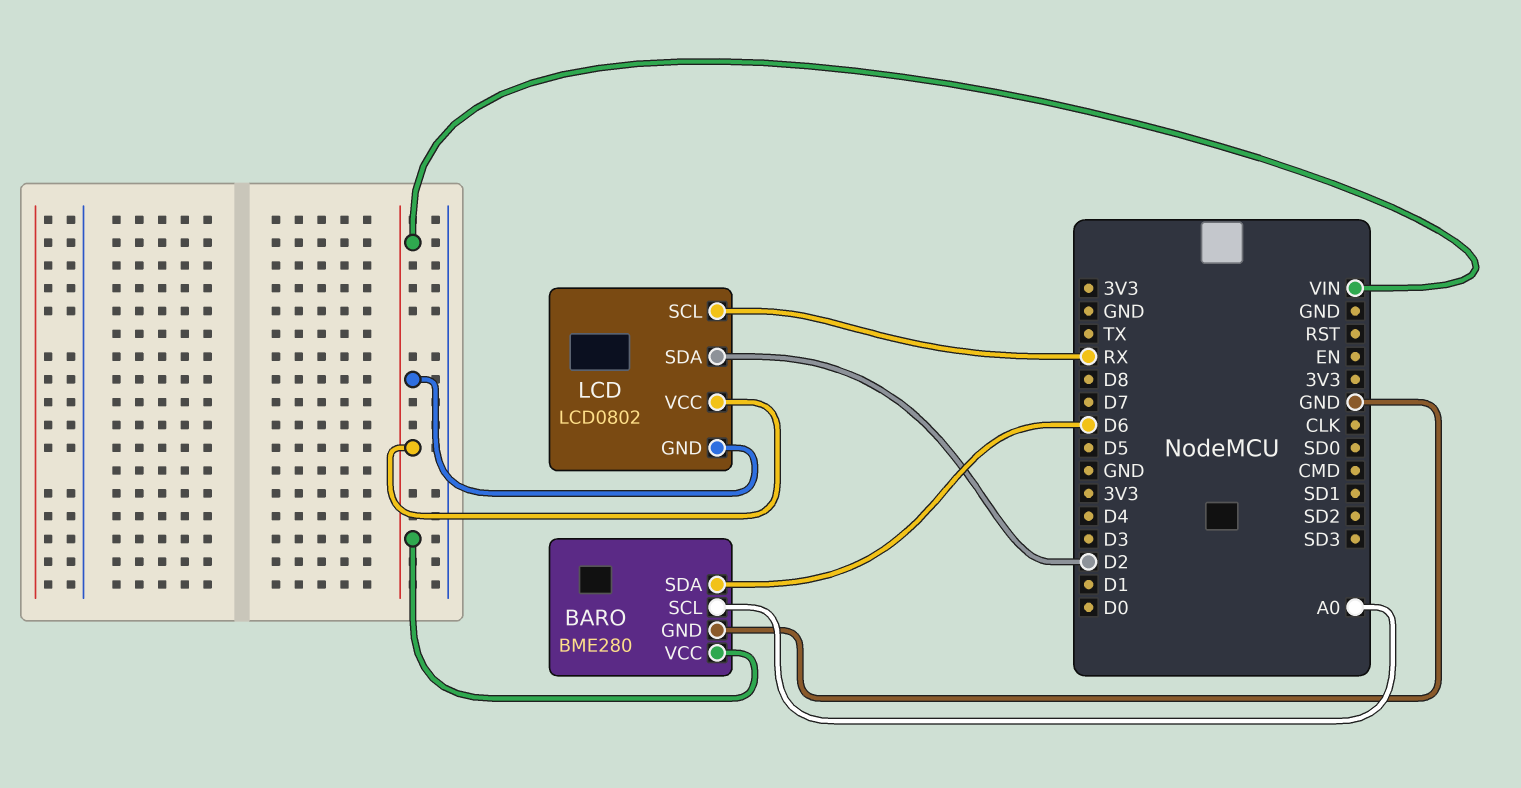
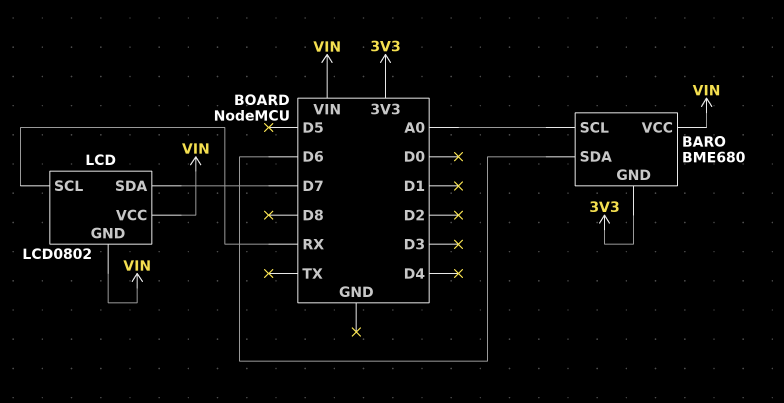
BARO: BME280 -> BME680
BARO pin GND: GND -> 3V3
LCD pin SDA: D2 -> D7

